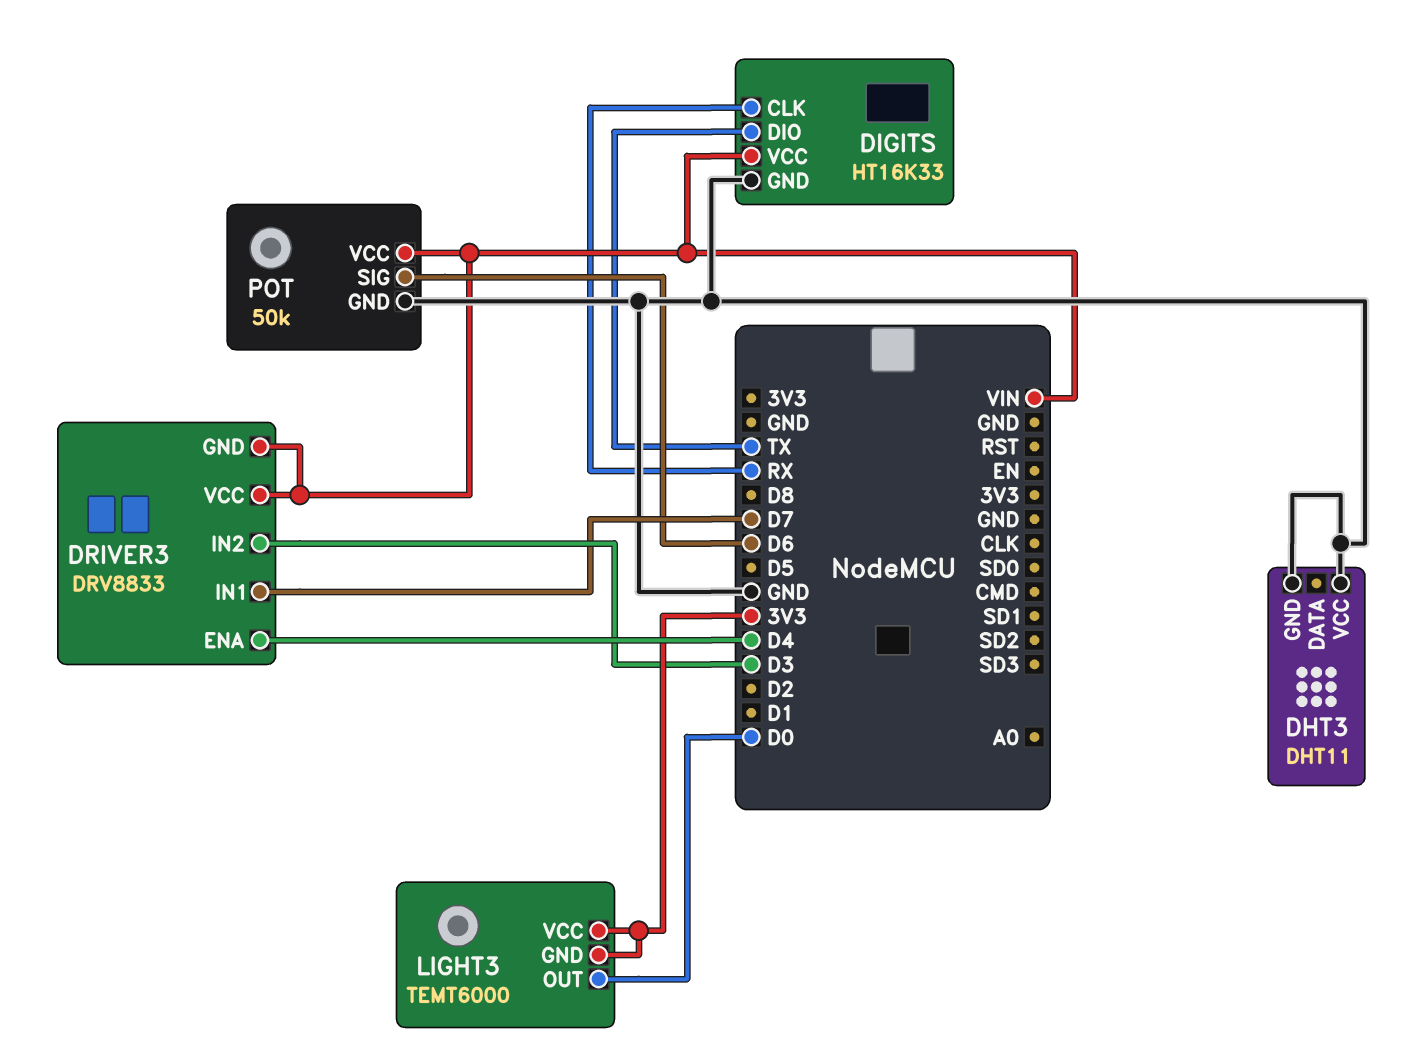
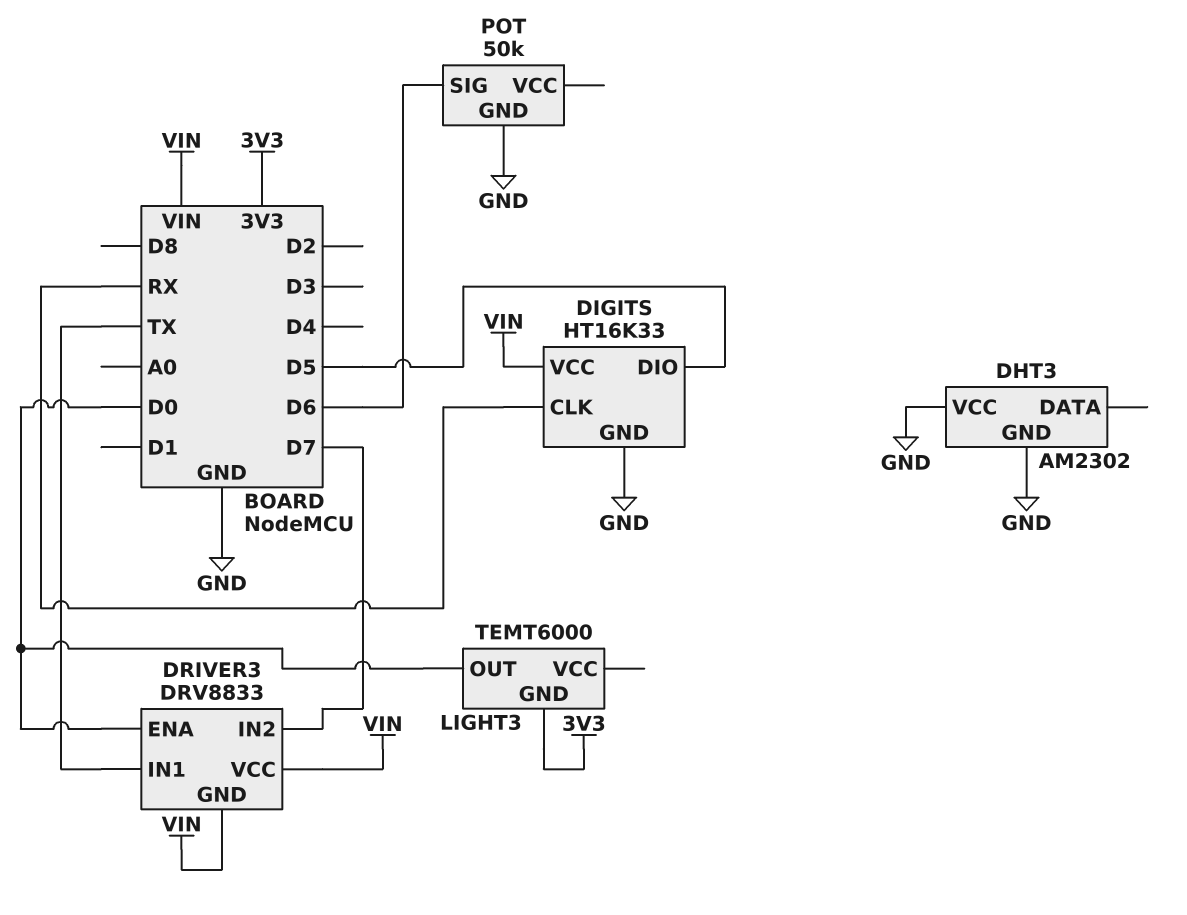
DHT3: DHT11 -> AM2302
DIGITS pin DIO: TX -> D5
DRIVER3 pin ENA: D4 -> D0
DRIVER3 pin IN1: D7 -> TX
DRIVER3 pin IN2: D3 -> D7
LIGHT3 pin VCC: 3V3 -> none
POT pin VCC: VIN -> none

